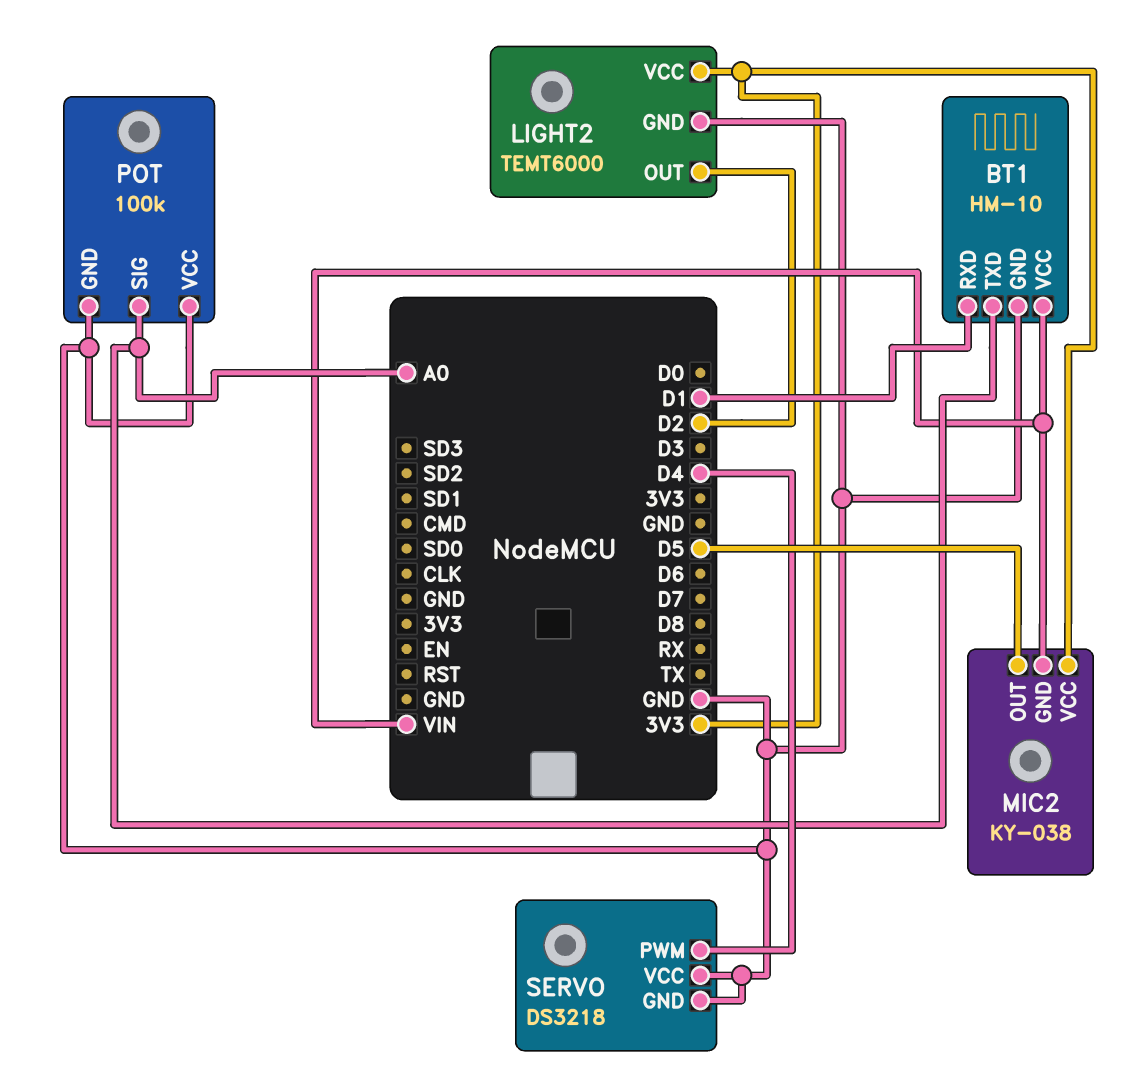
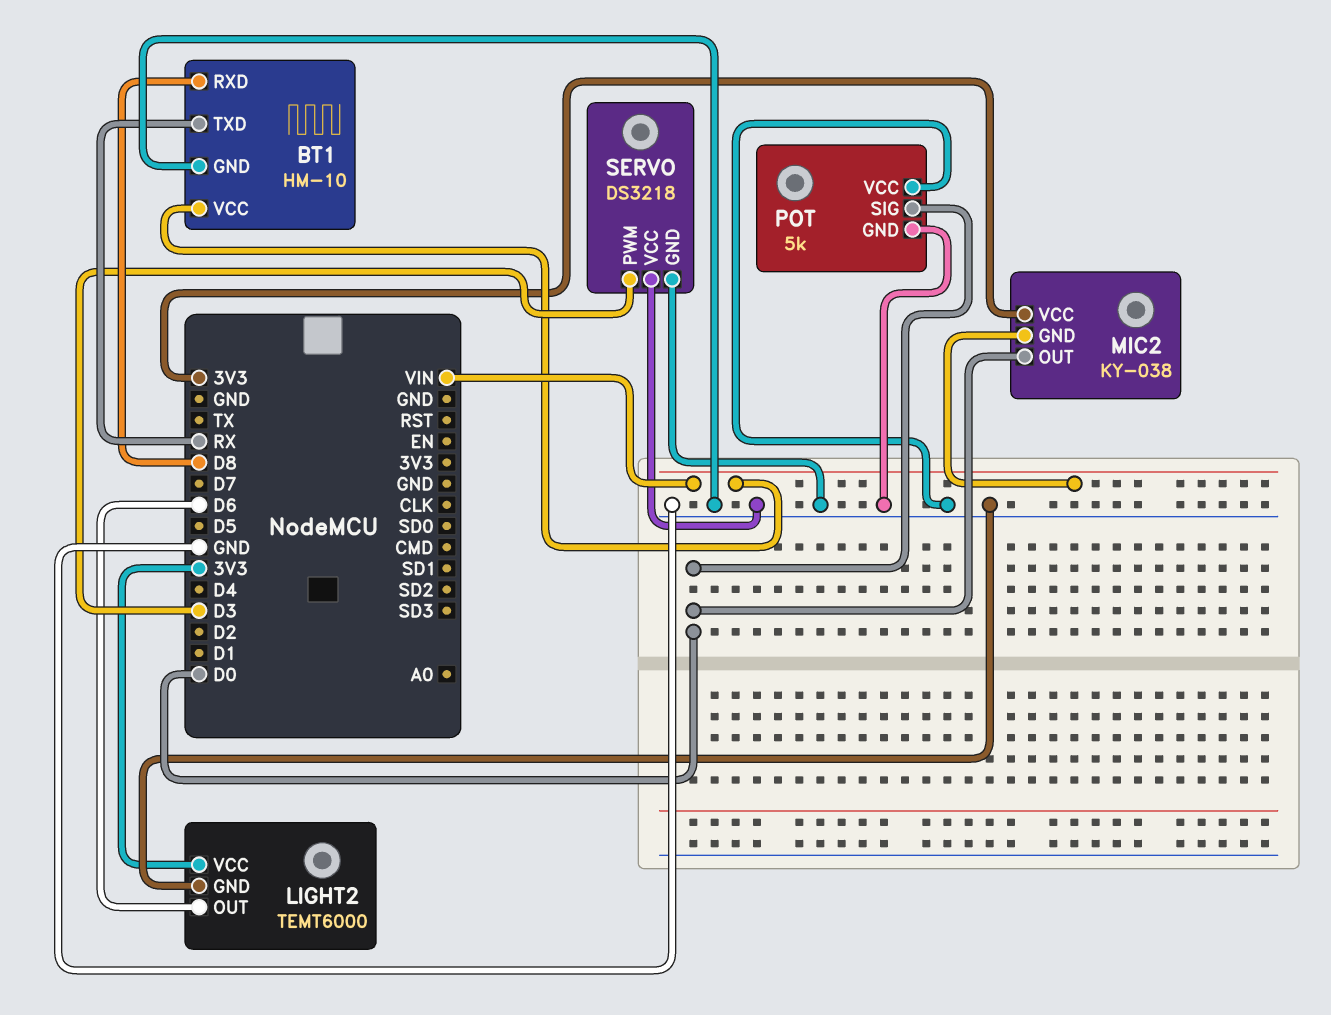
BT1 pin RXD: D1 -> D8
BT1 pin TXD: A0 -> RX
LIGHT2 pin OUT: D2 -> D6
MIC2 pin OUT: D5 -> D0
POT: 100k -> 5k
POT pin SIG: A0 -> D0
SERVO pin PWM: D4 -> D3

